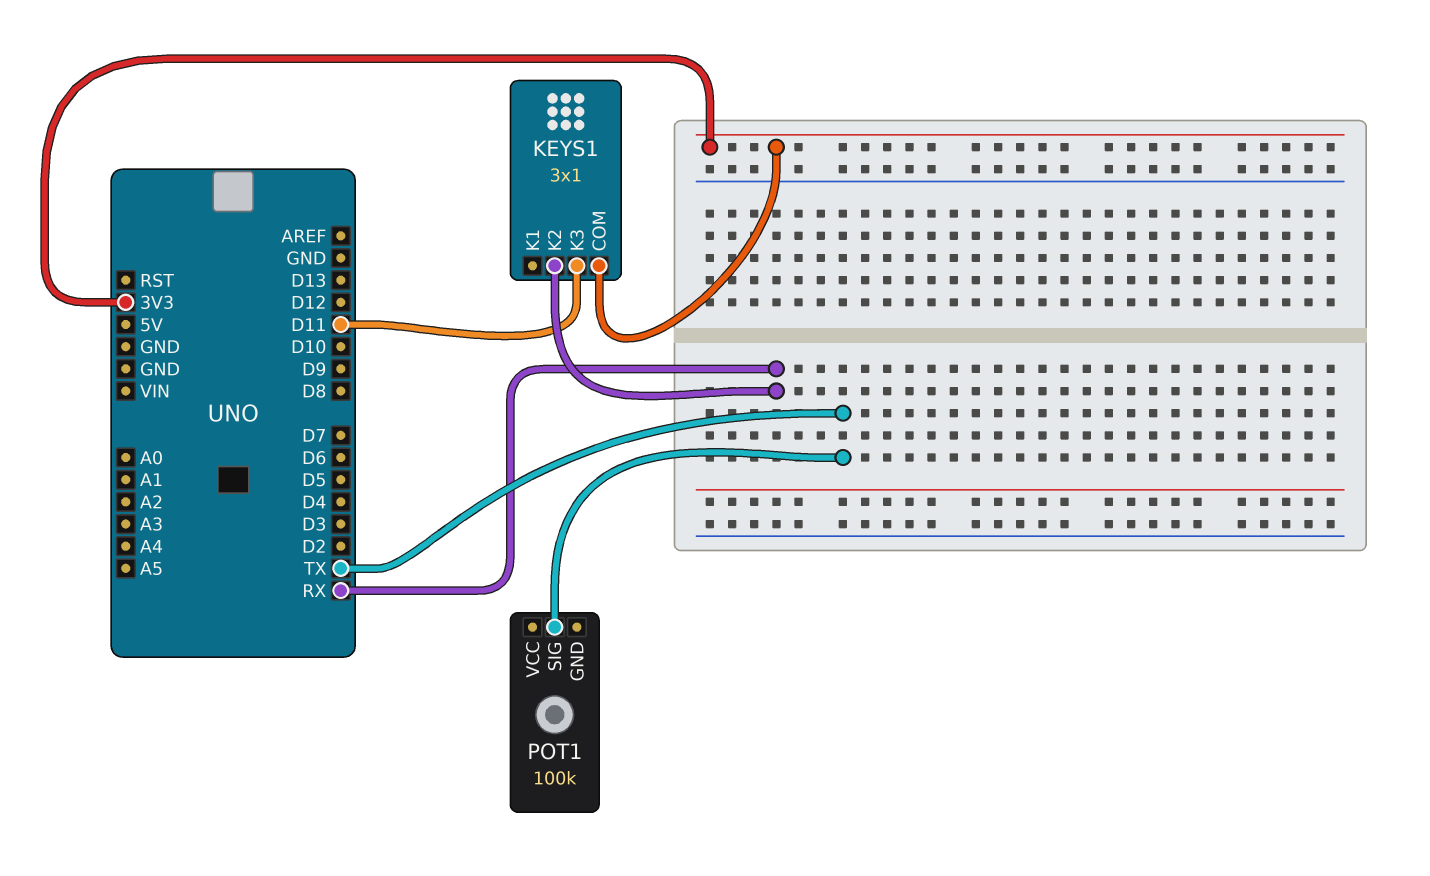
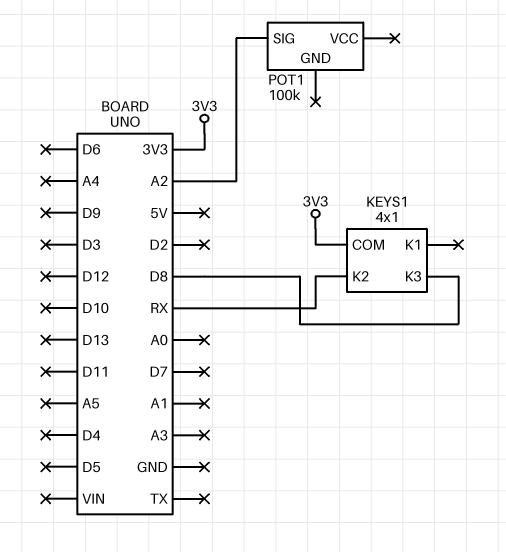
KEYS1: 3x1 -> 4x1
KEYS1 pin K3: D11 -> D8
POT1 pin SIG: TX -> A2

